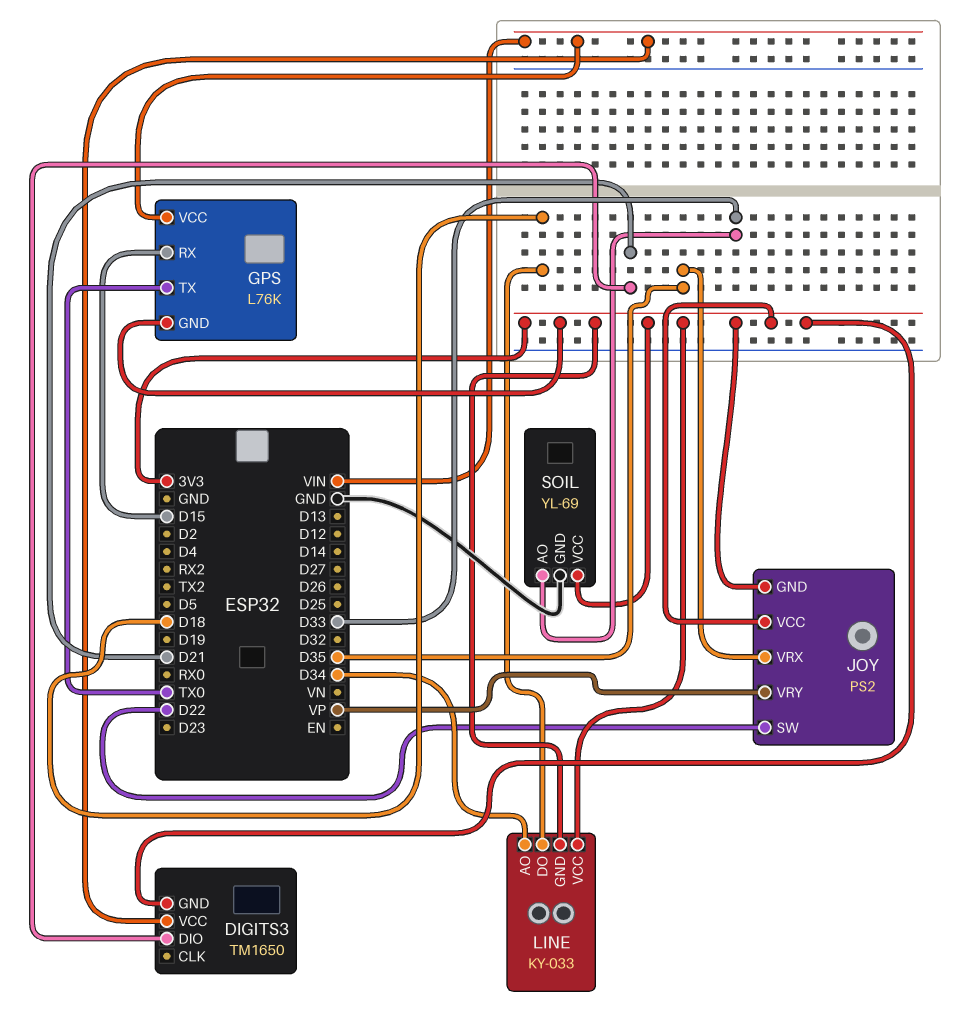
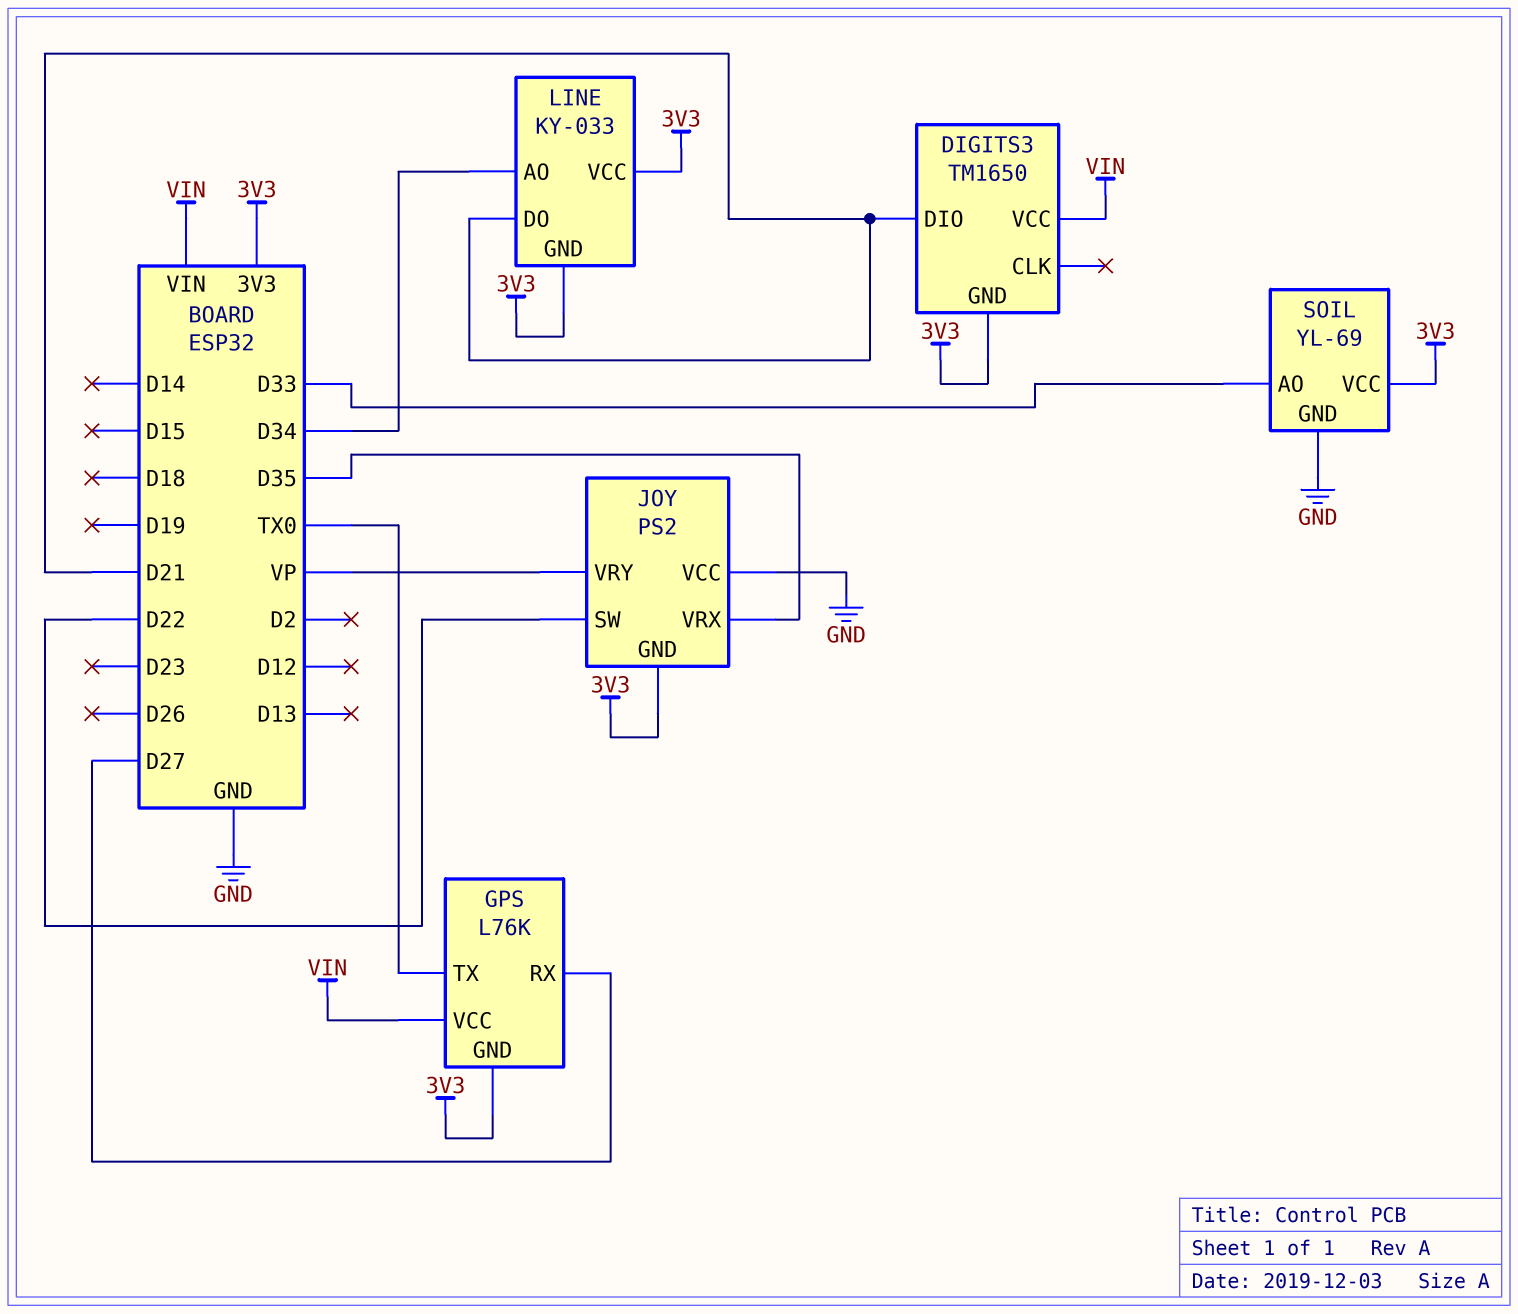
GPS pin RX: D15 -> D27
JOY pin VCC: 3V3 -> GND
LINE pin DO: D18 -> D21

